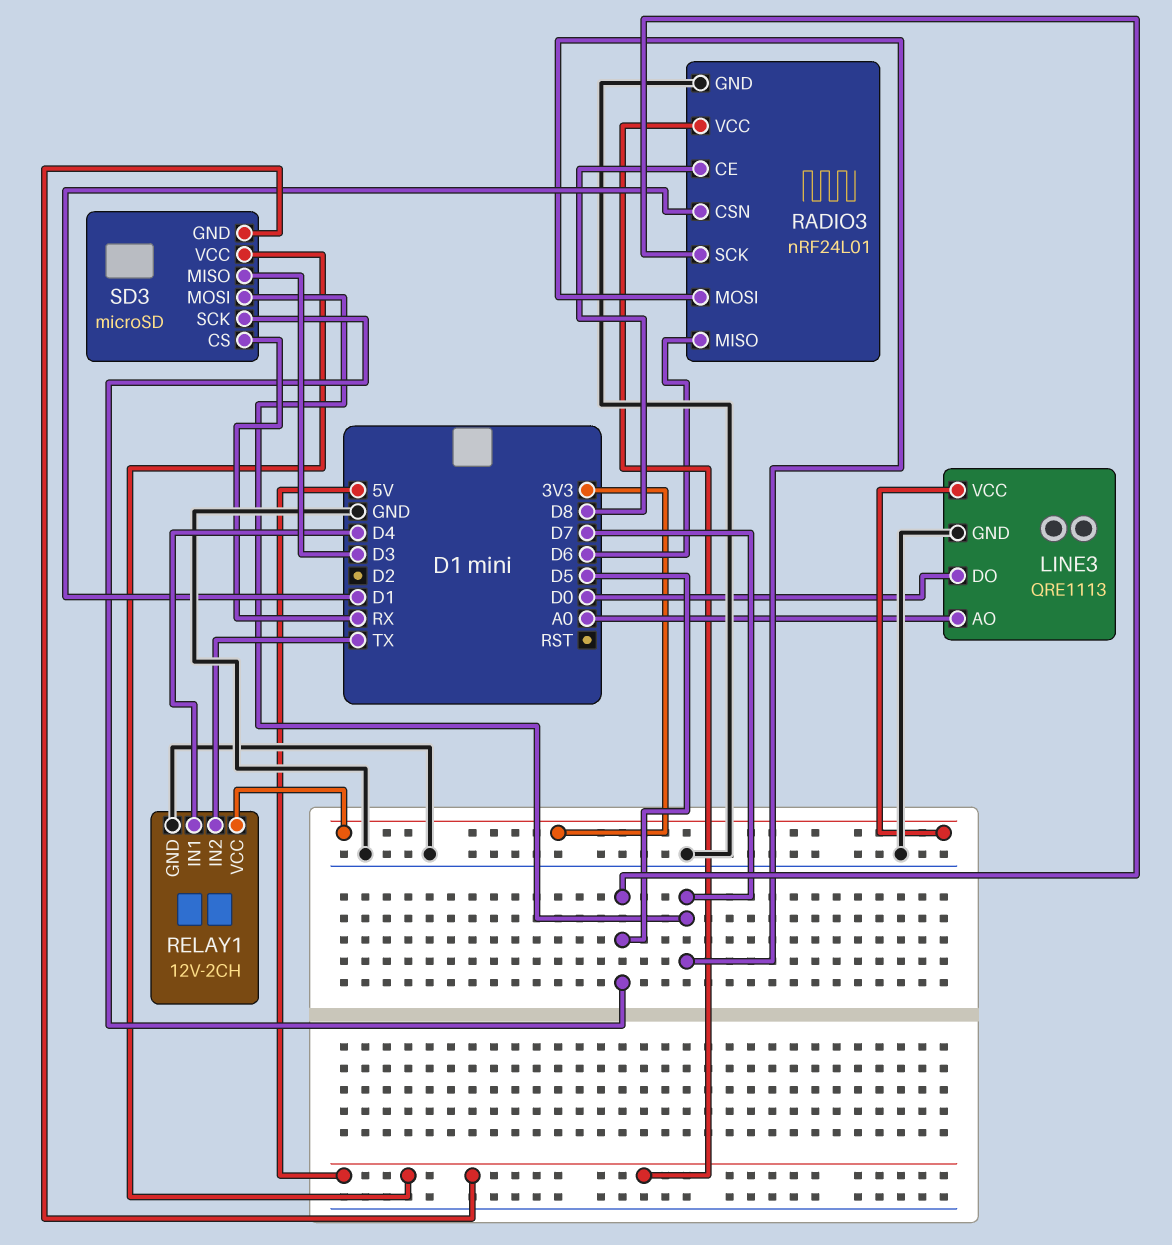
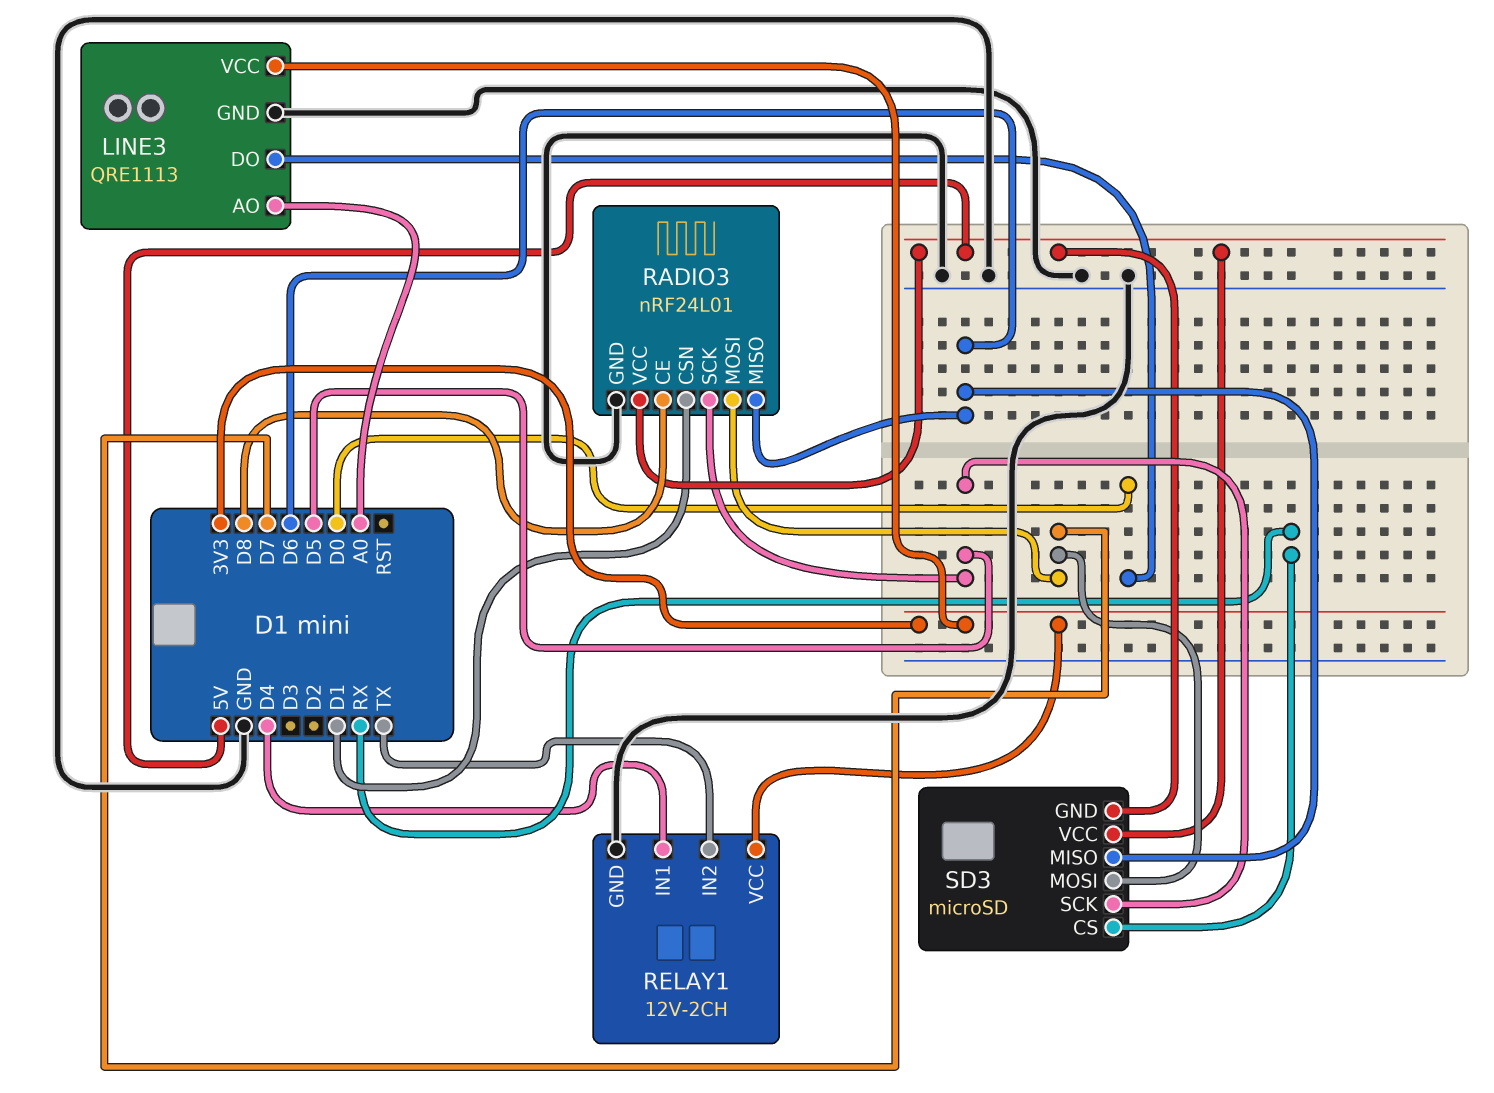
SD3 pin MISO: D3 -> D6

